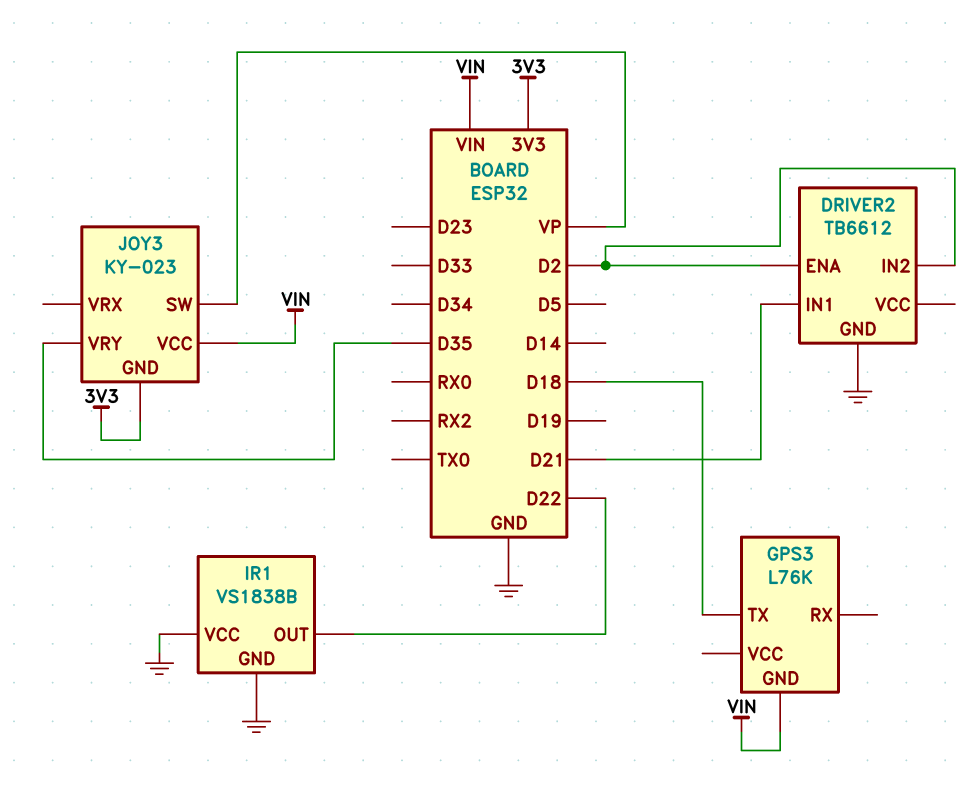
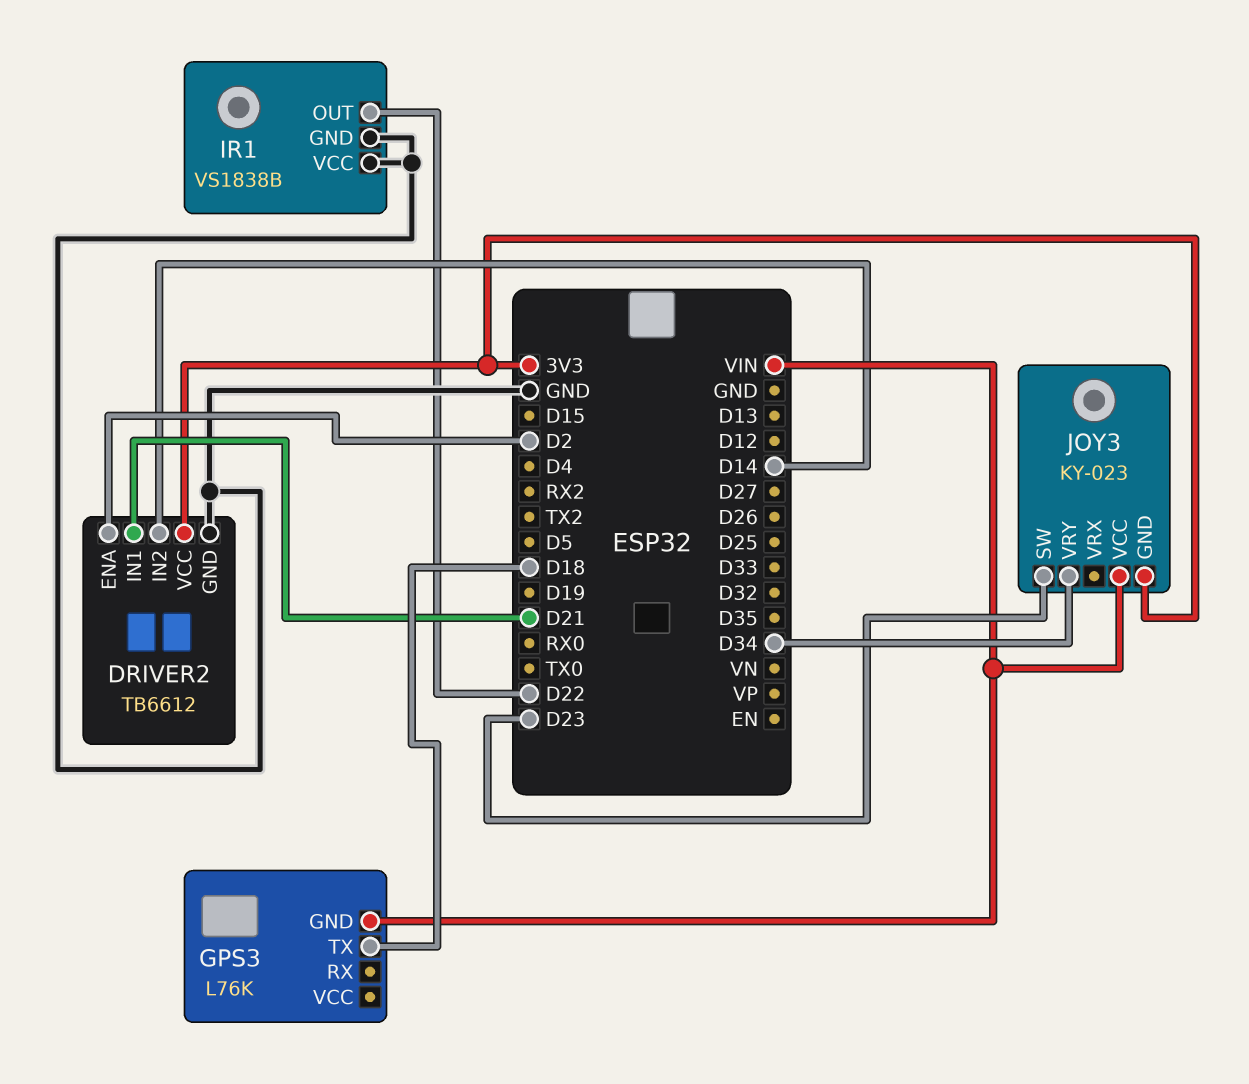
DRIVER2 pin IN2: D2 -> D14
DRIVER2 pin VCC: none -> 3V3
JOY3 pin SW: VP -> D23
JOY3 pin VRY: D35 -> D34

